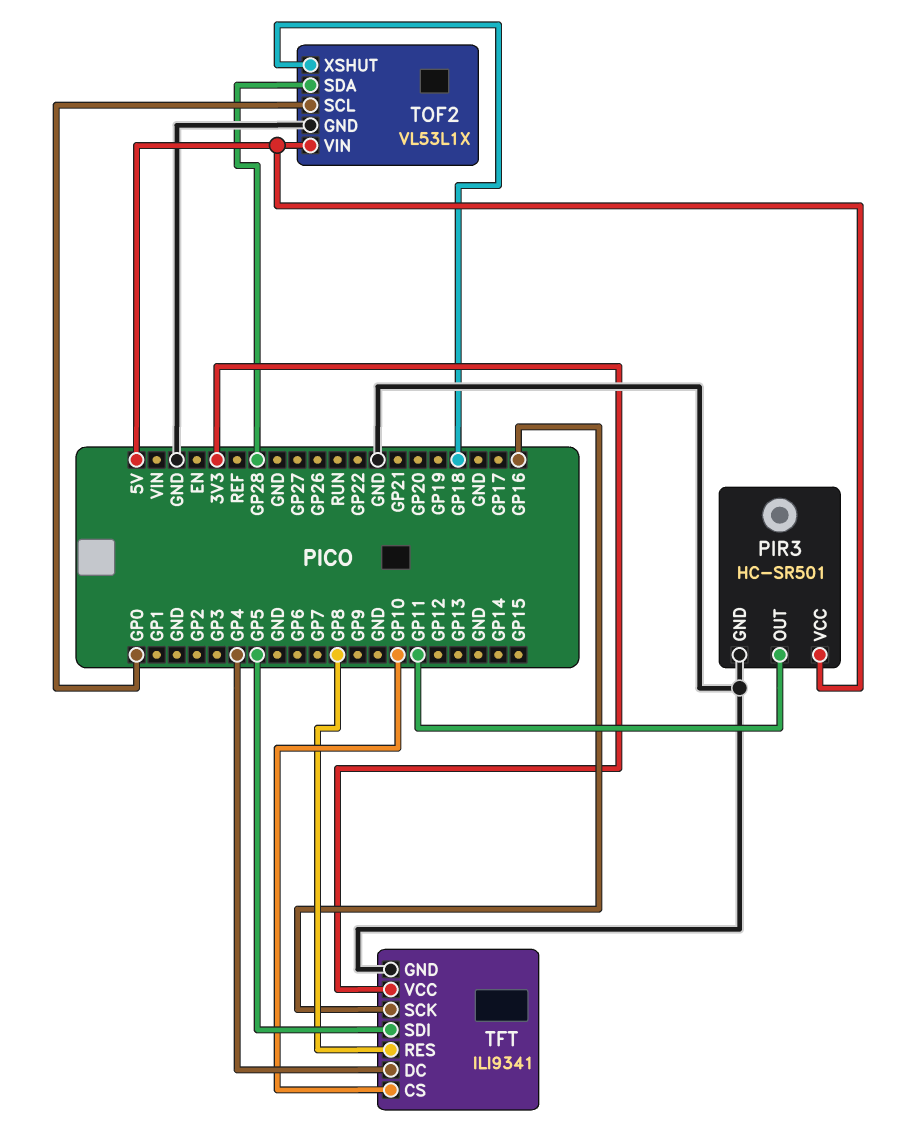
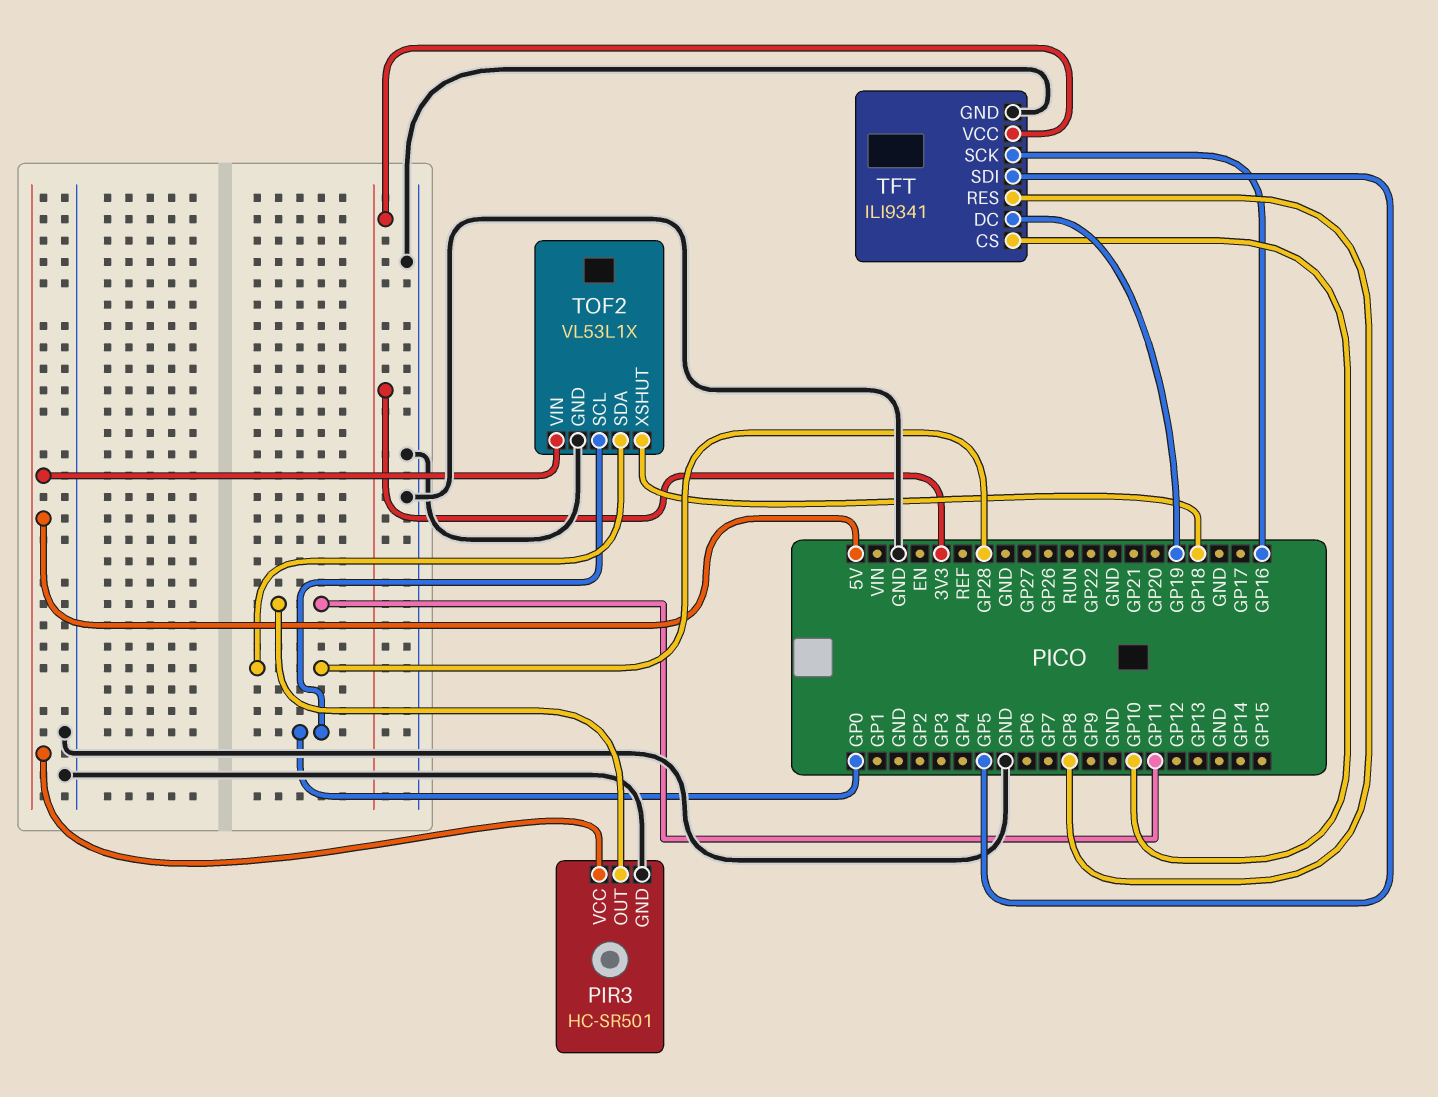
TFT pin DC: GP4 -> GP19

